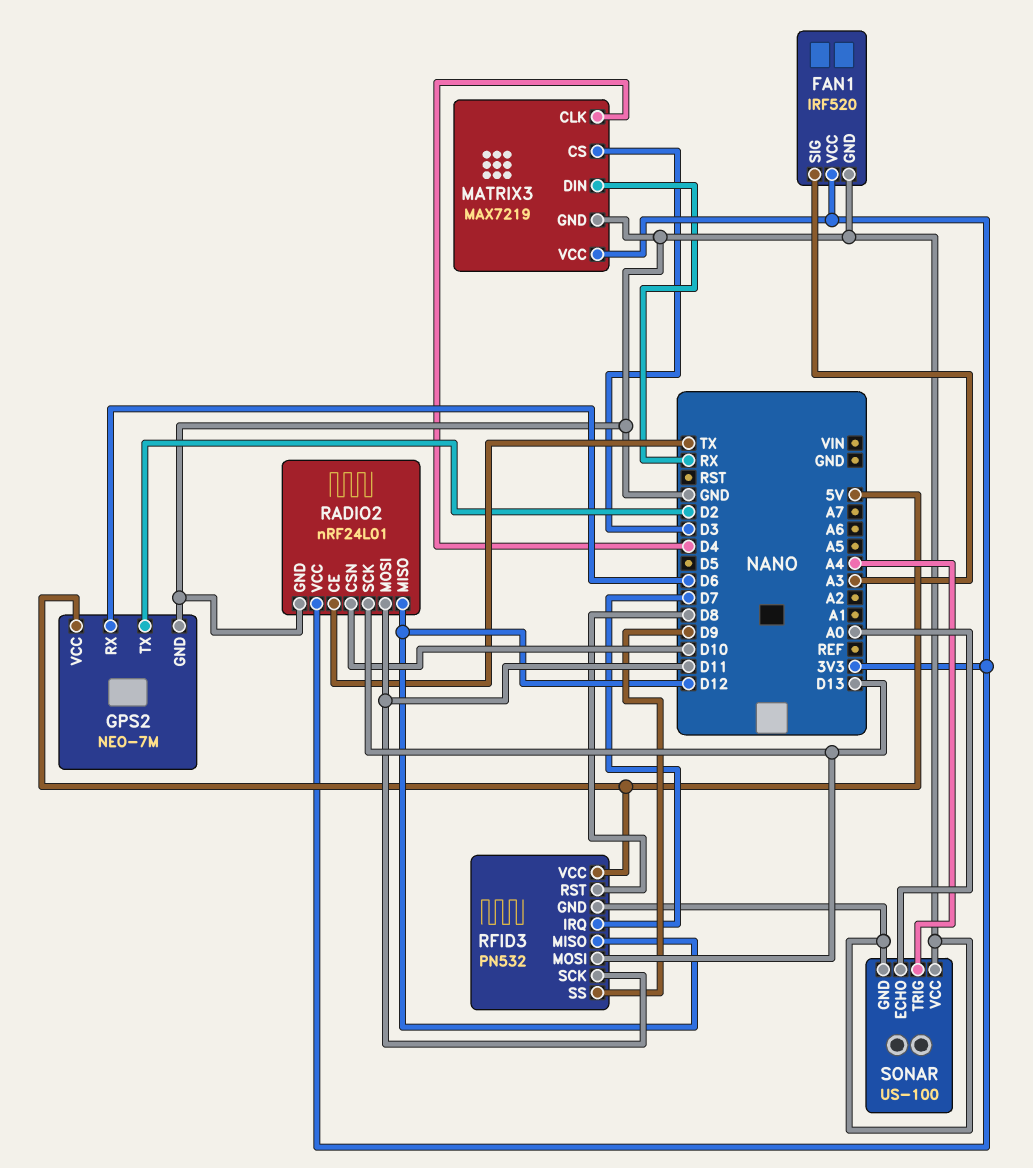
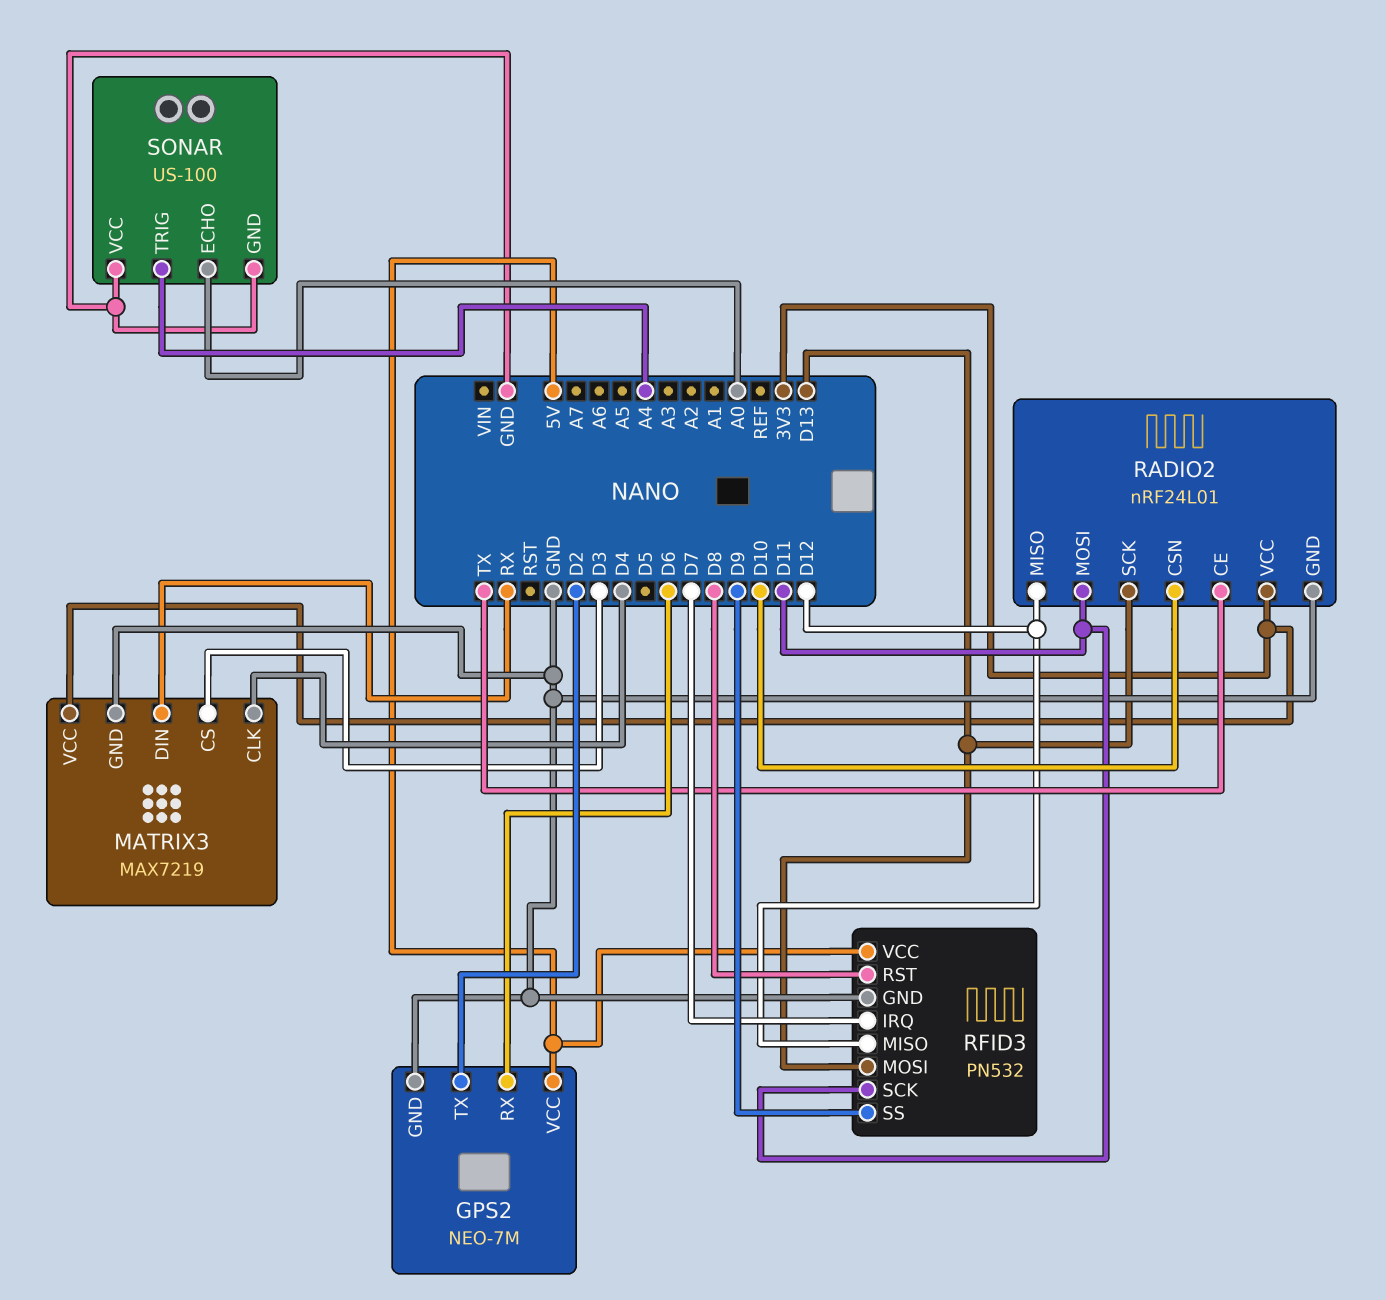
FAN1: IRF520 -> none
FAN1 pin GND: GND -> none
FAN1 pin SIG: A3 -> none
FAN1 pin VCC: 3V3 -> none

